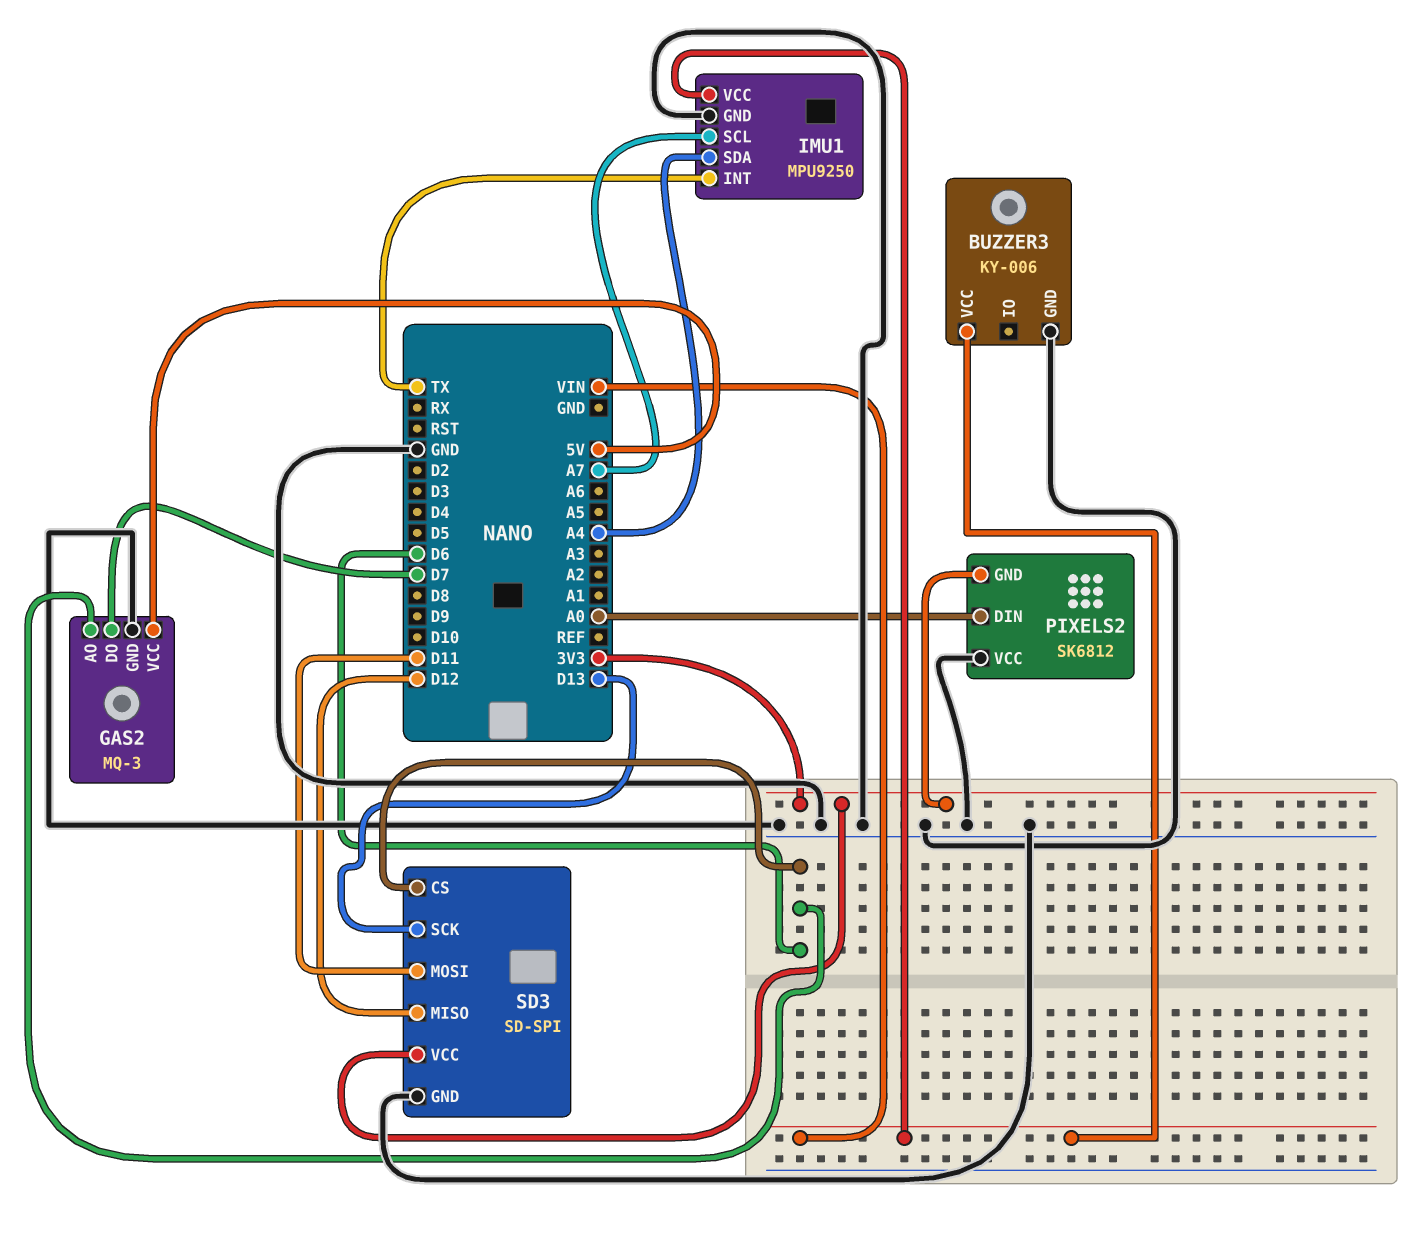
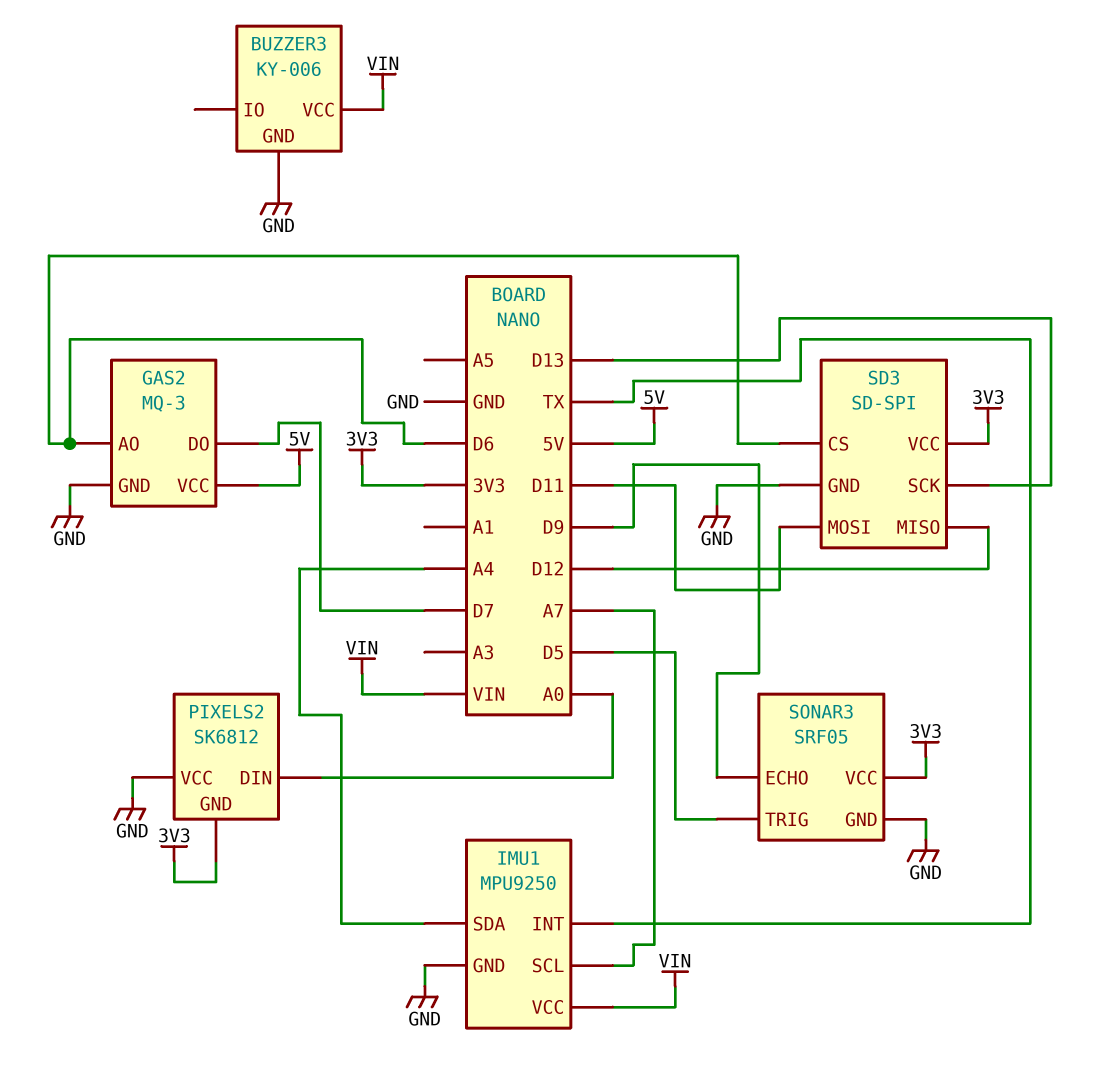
SONAR3: none -> SRF05
SONAR3 pin ECHO: none -> D9
SONAR3 pin GND: none -> GND
SONAR3 pin TRIG: none -> D5
SONAR3 pin VCC: none -> 3V3

